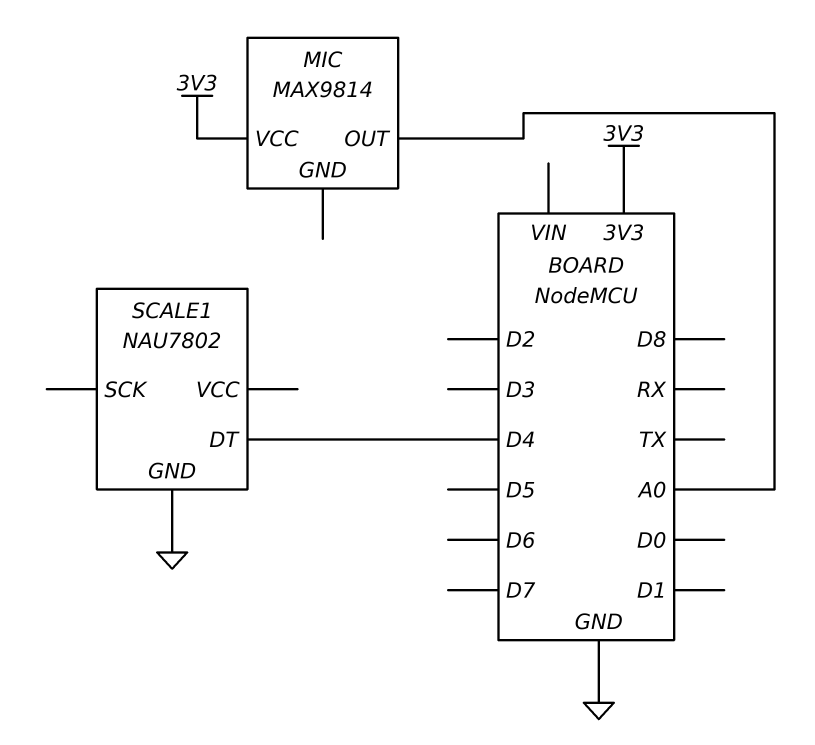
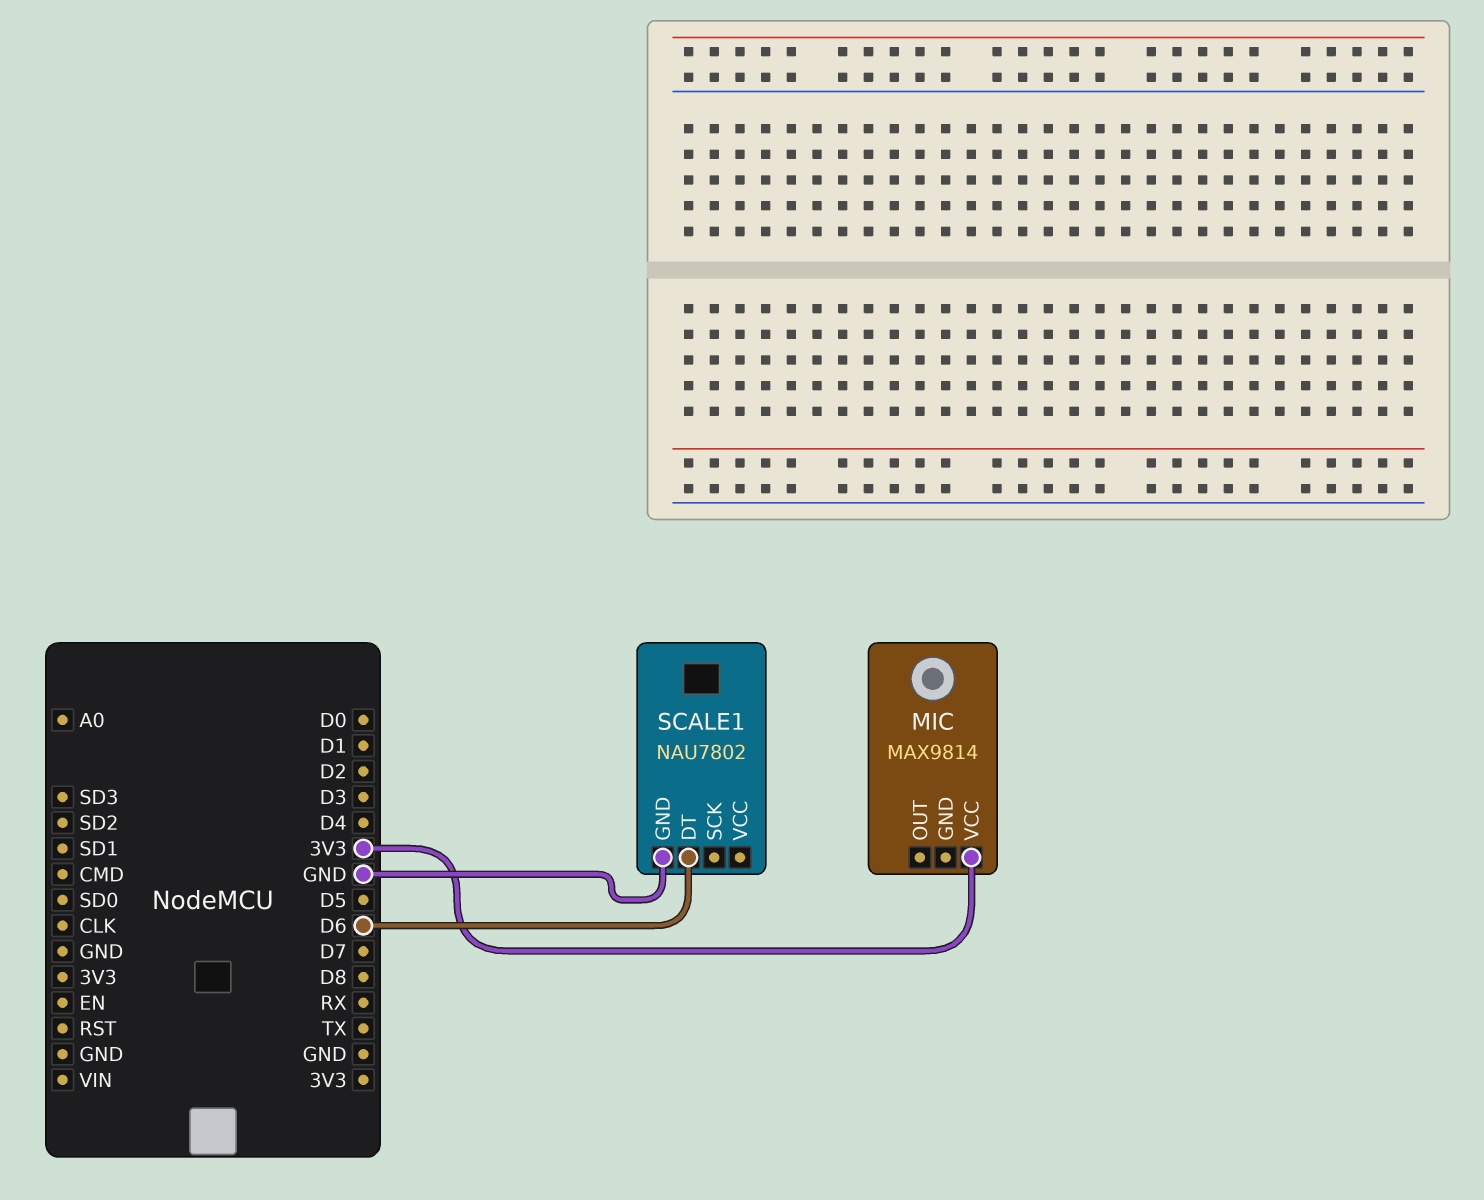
MIC pin OUT: A0 -> none
SCALE1 pin DT: D4 -> D6

